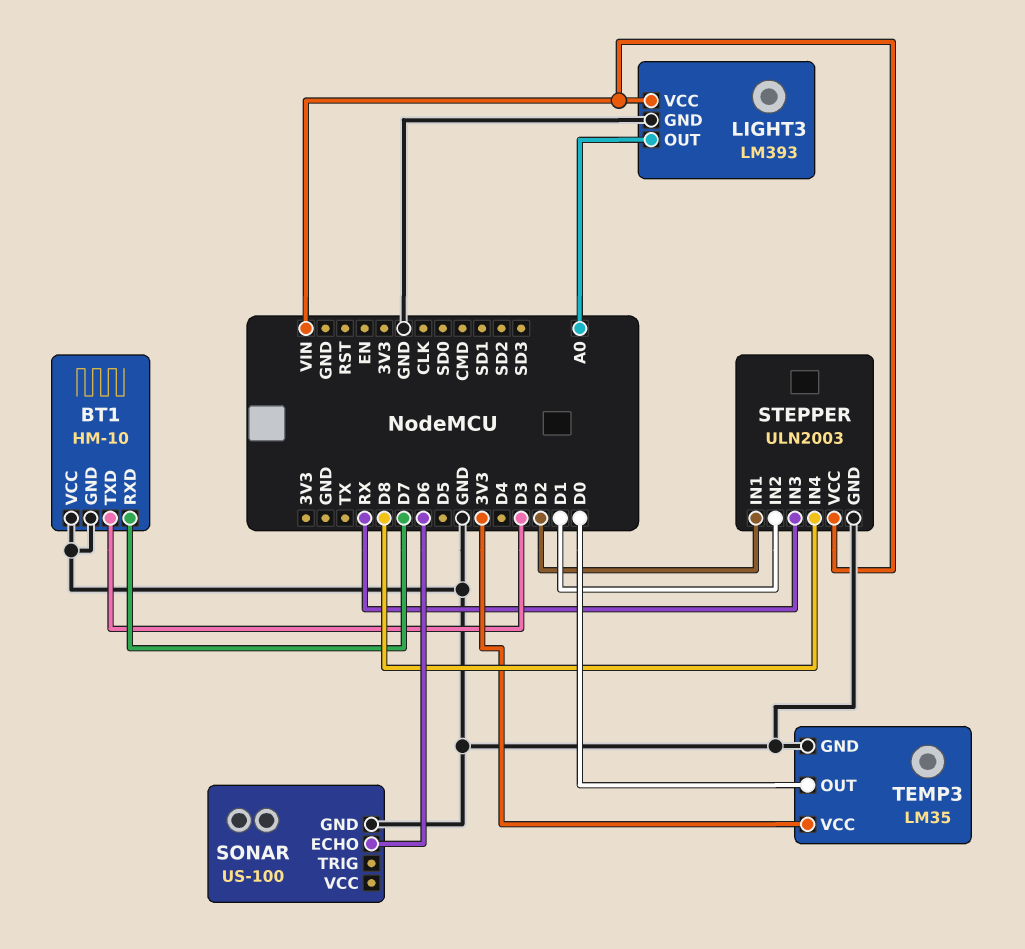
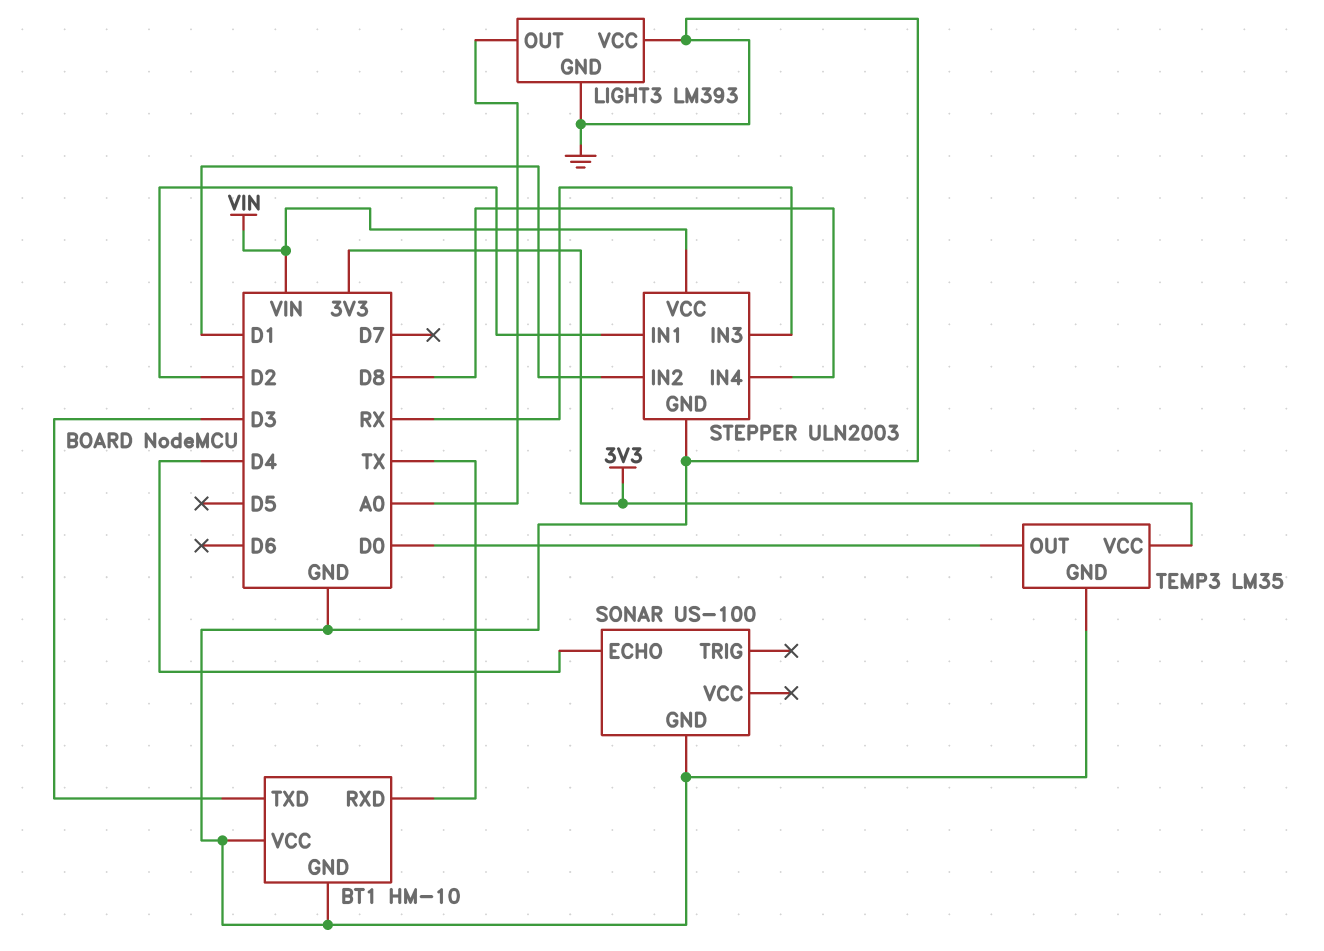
BT1 pin RXD: D7 -> TX
LIGHT3 pin VCC: VIN -> GND
SONAR pin ECHO: D6 -> D4

